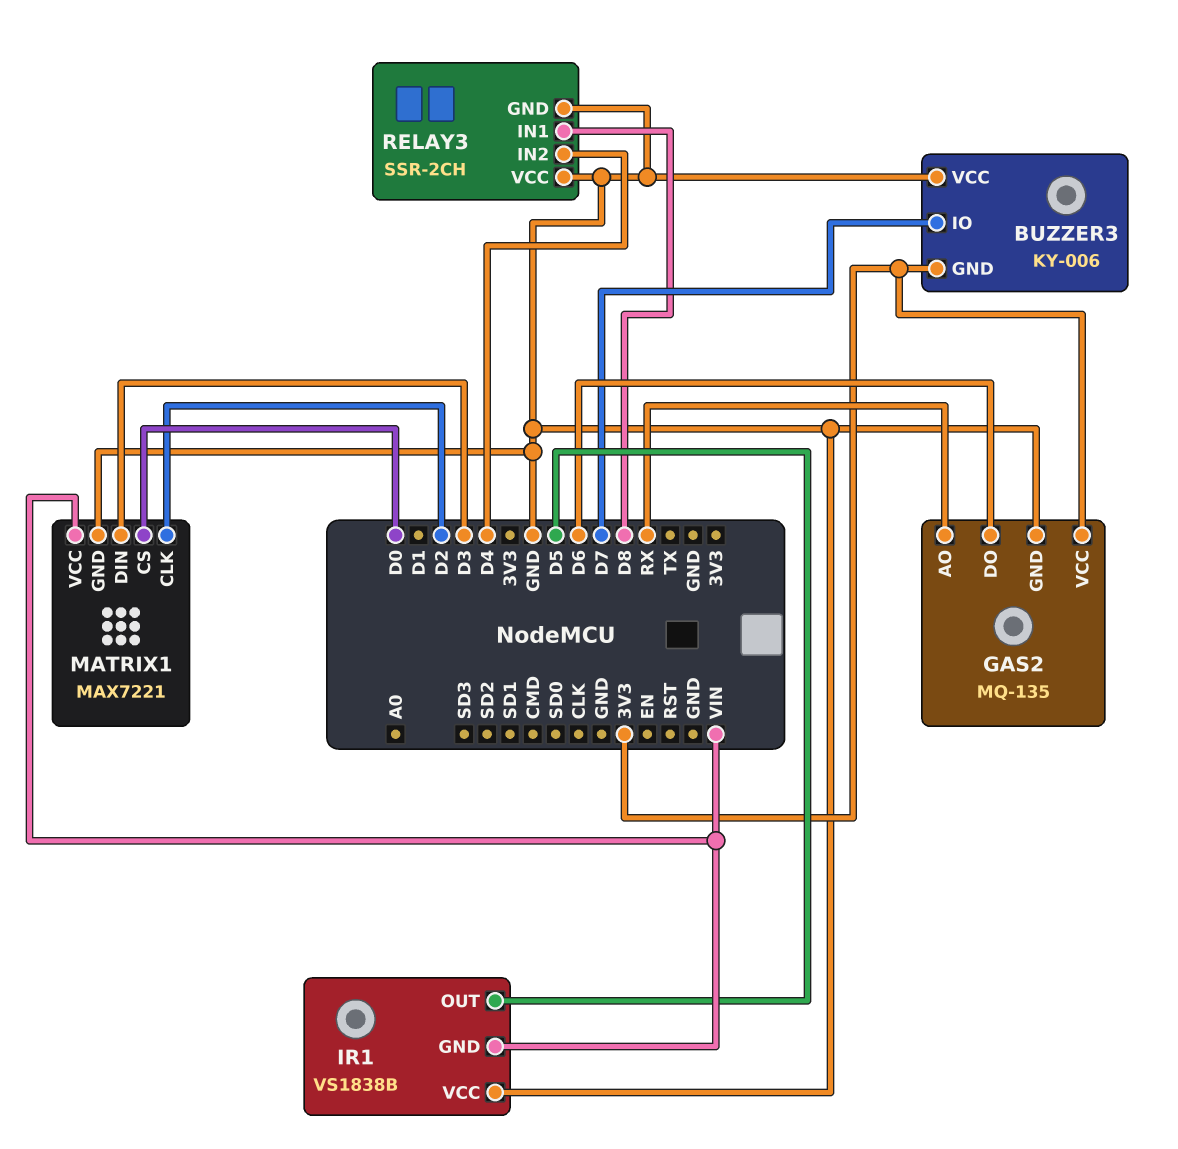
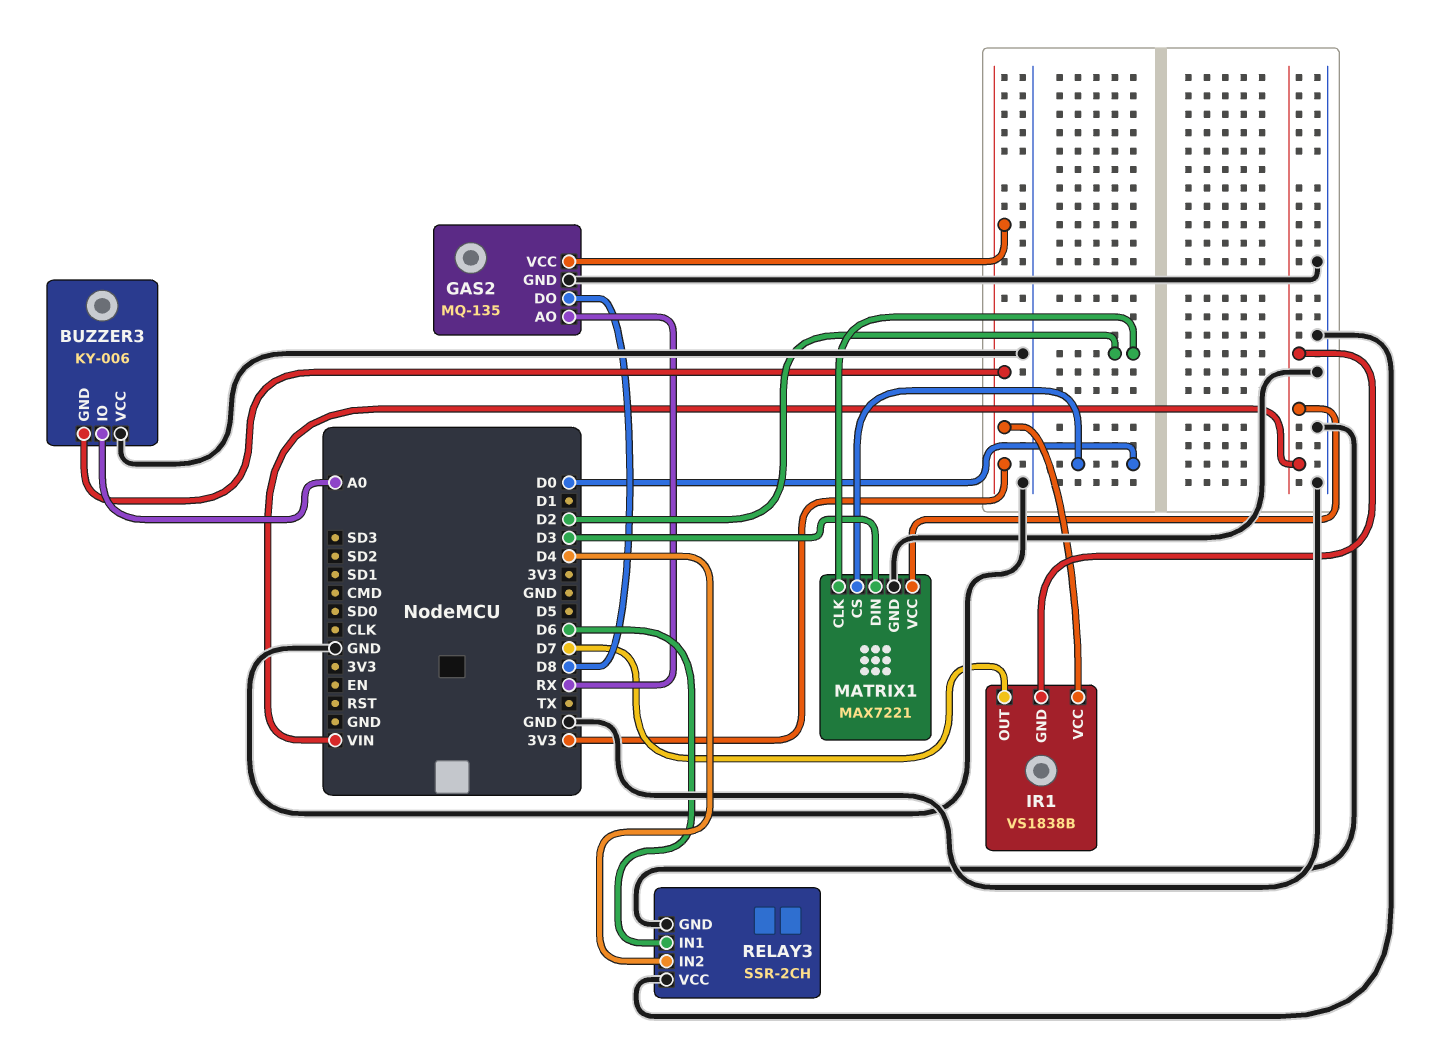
BUZZER3 pin IO: D7 -> A0
GAS2 pin DO: D6 -> D8
IR1 pin OUT: D5 -> D7
IR1 pin VCC: GND -> 3V3
RELAY3 pin IN1: D8 -> D6

